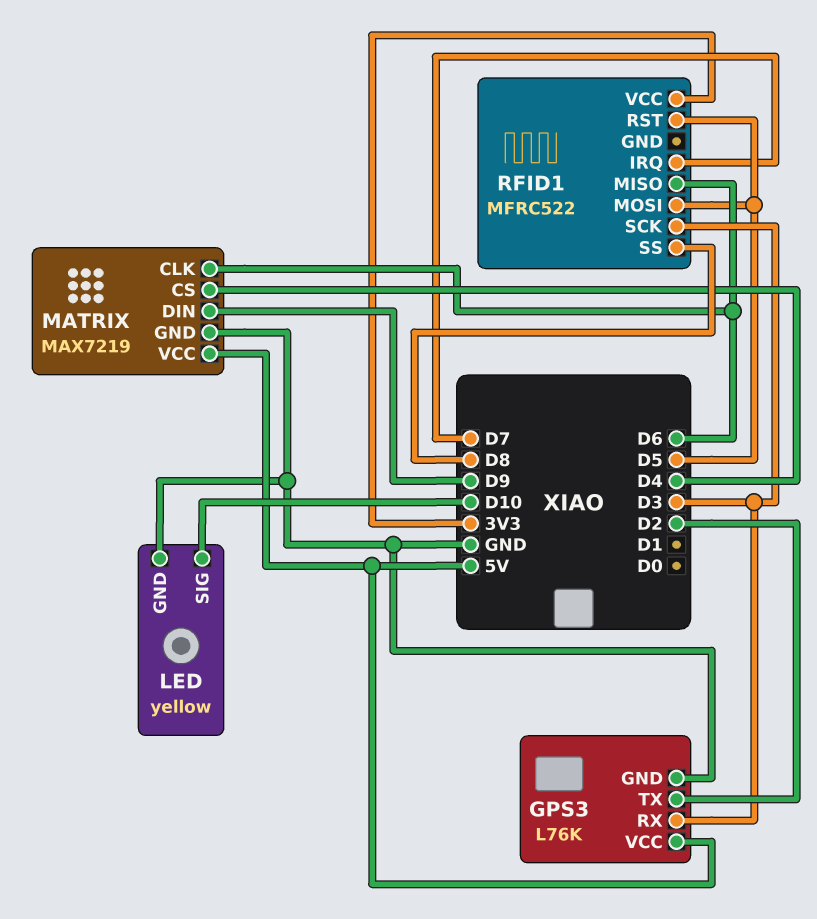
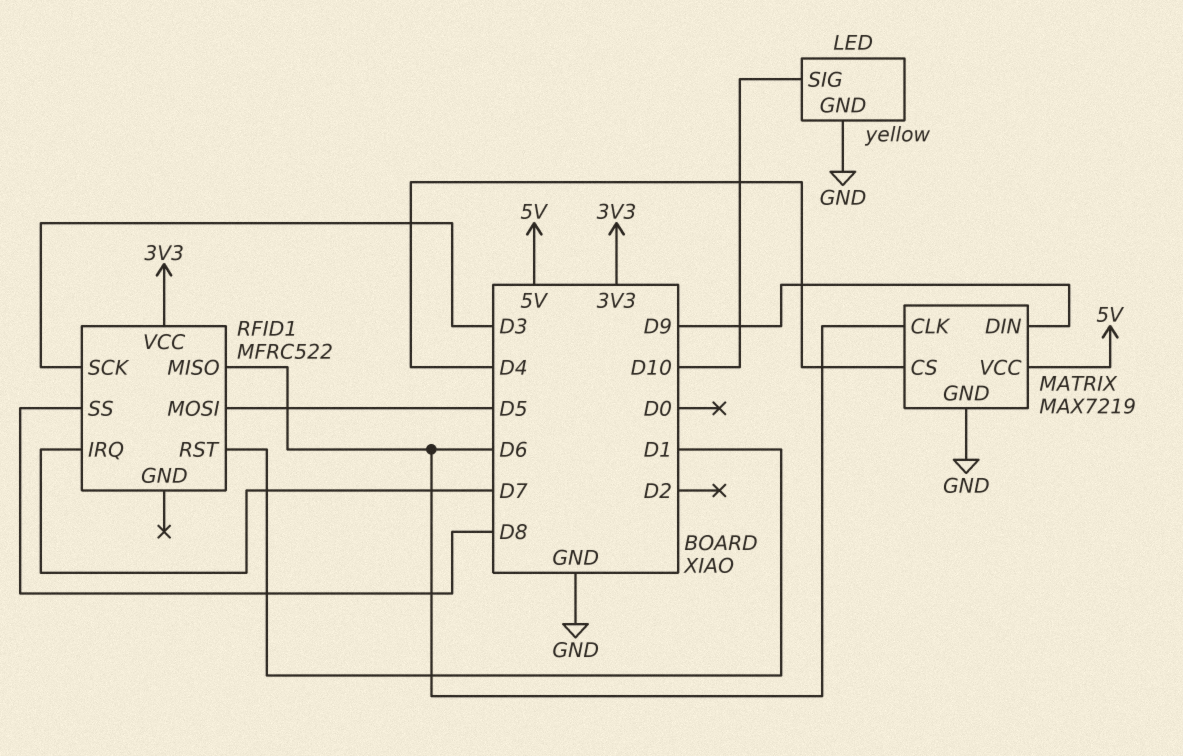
GPS3: L76K -> none
GPS3 pin GND: GND -> none
GPS3 pin RX: D3 -> none
GPS3 pin TX: D2 -> none
GPS3 pin VCC: 5V -> none
RFID1 pin RST: D5 -> D1

